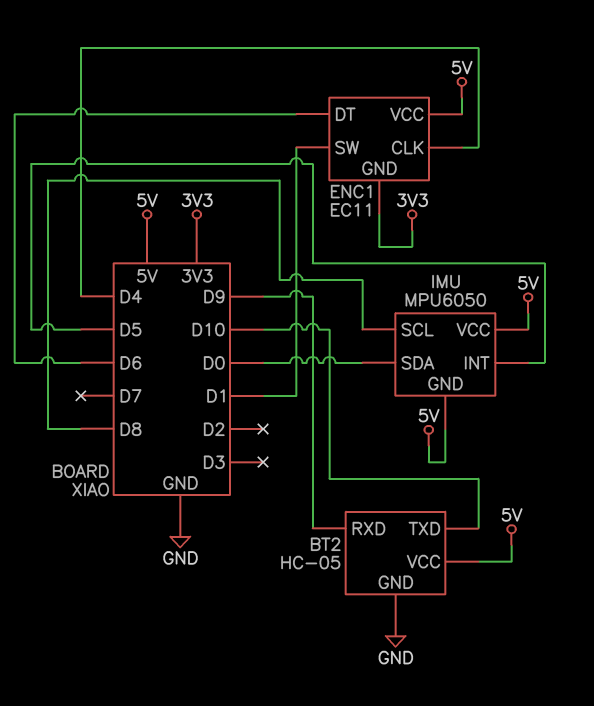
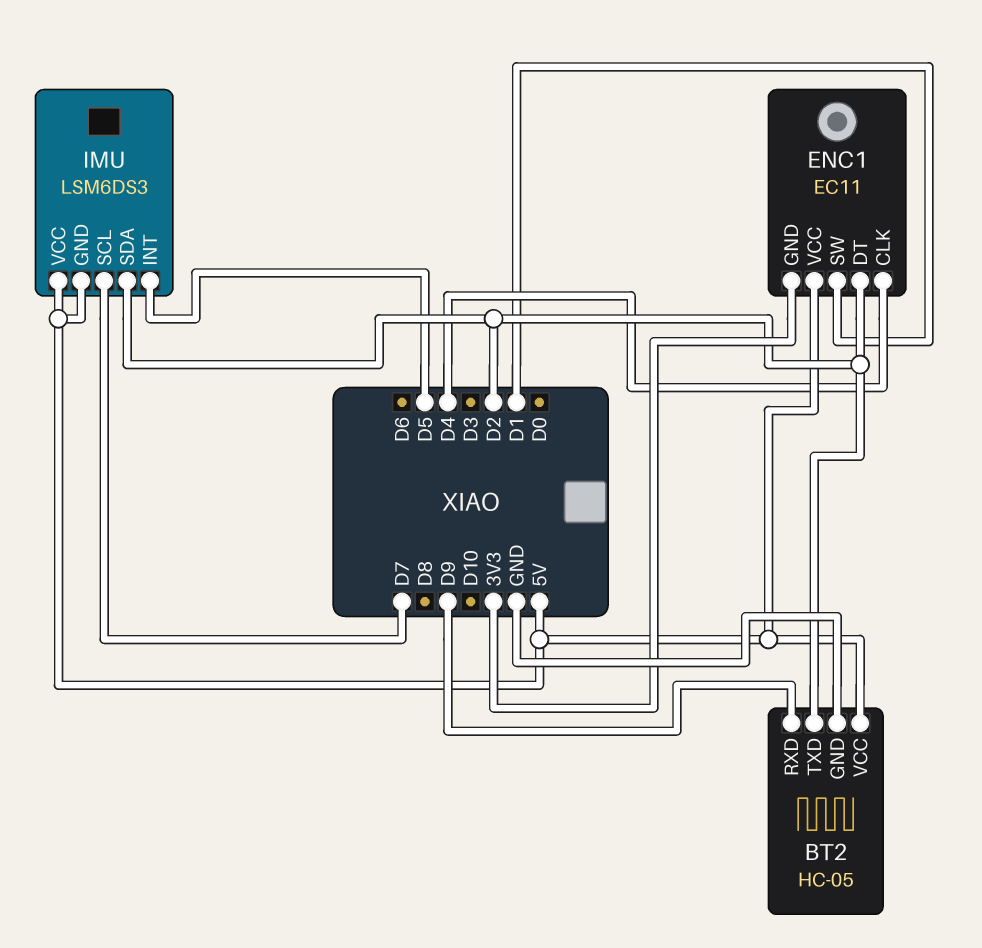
BT2 pin TXD: D10 -> D2
ENC1 pin DT: D6 -> D2
IMU: MPU6050 -> LSM6DS3
IMU pin SCL: D8 -> D7
IMU pin SDA: D0 -> D2

